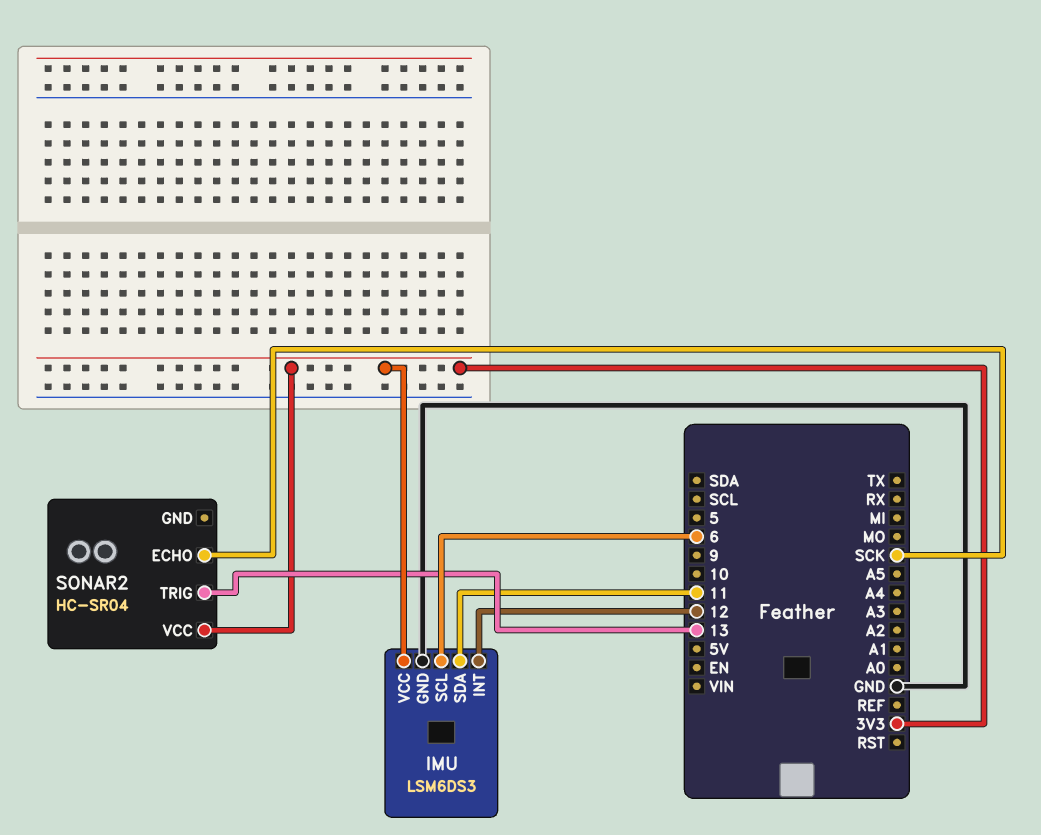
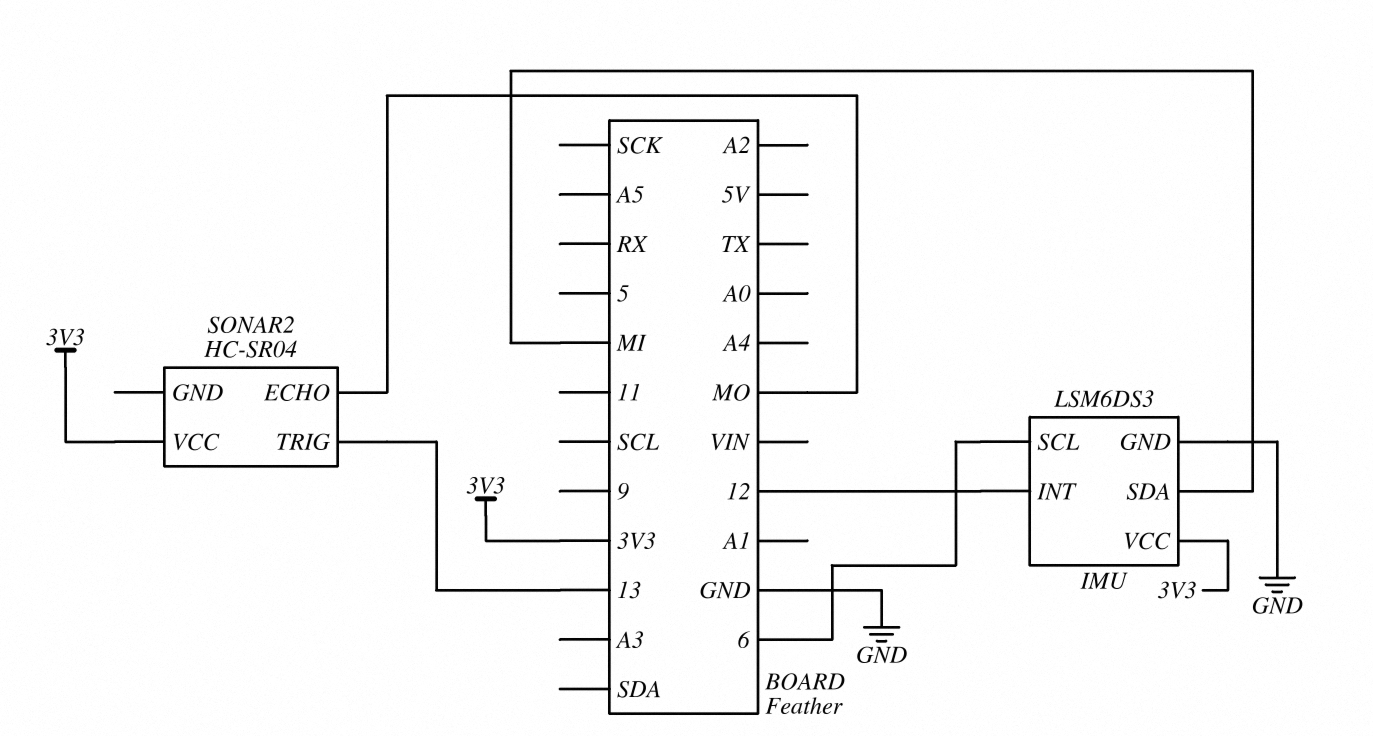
IMU pin SDA: 11 -> MI
SONAR2 pin ECHO: SCK -> MO

